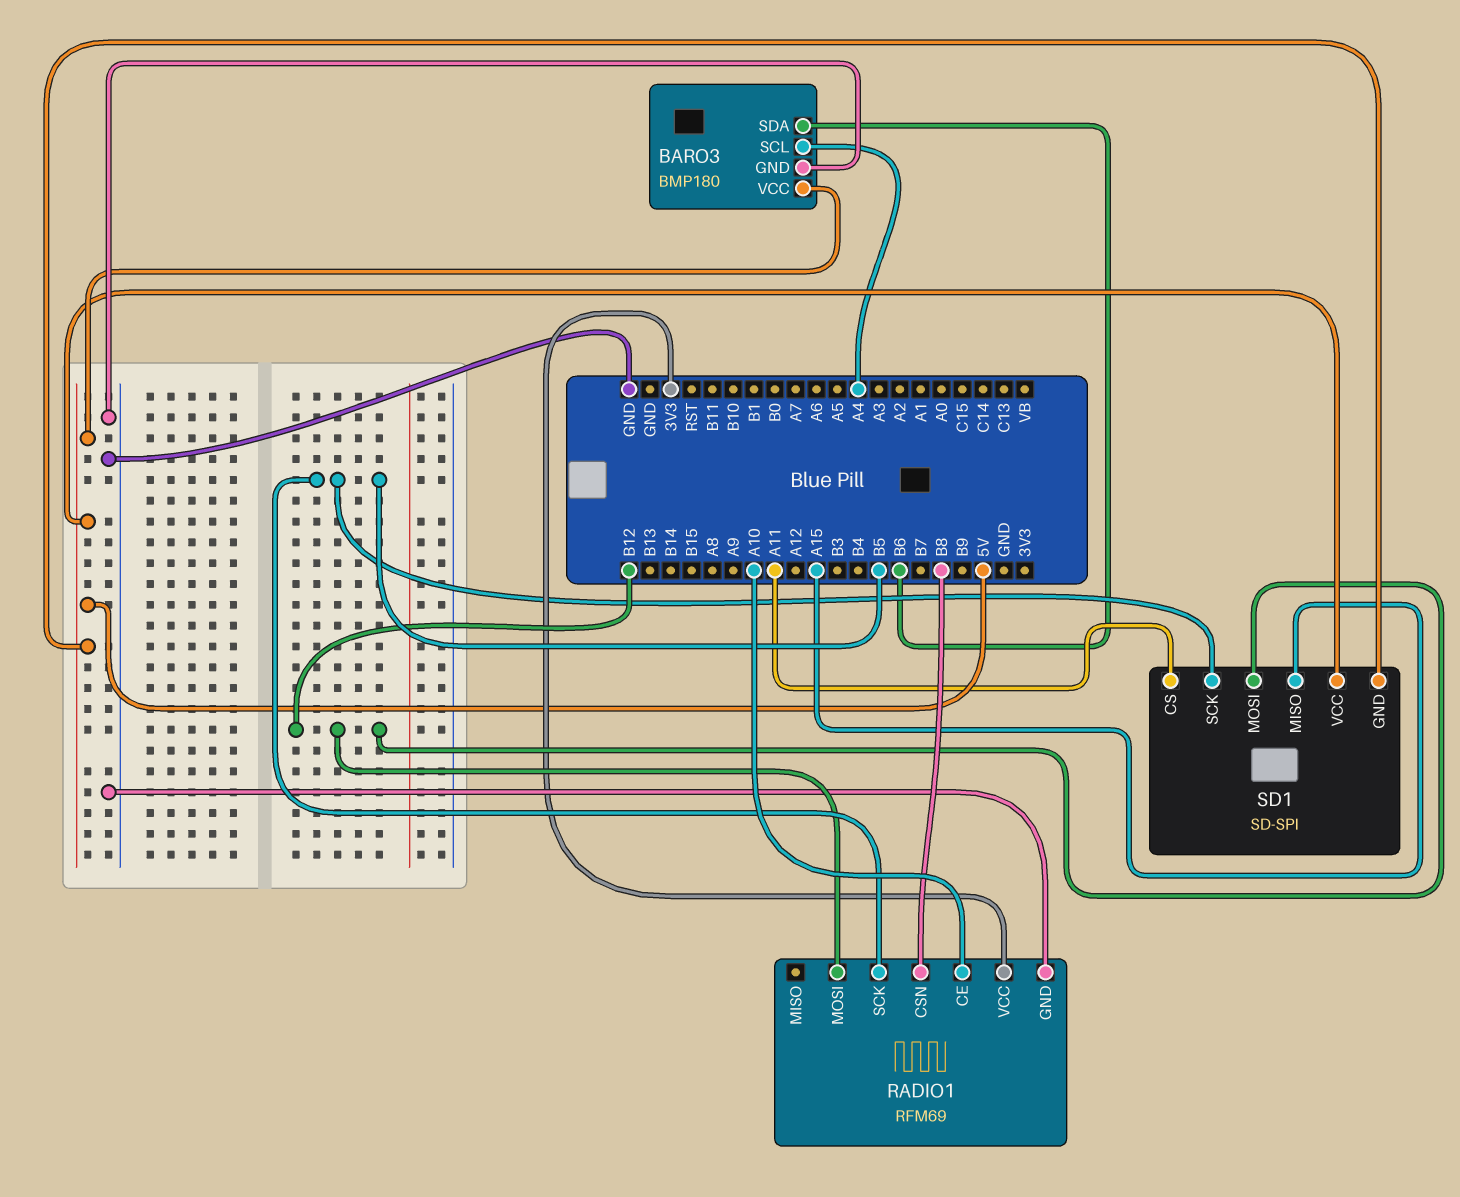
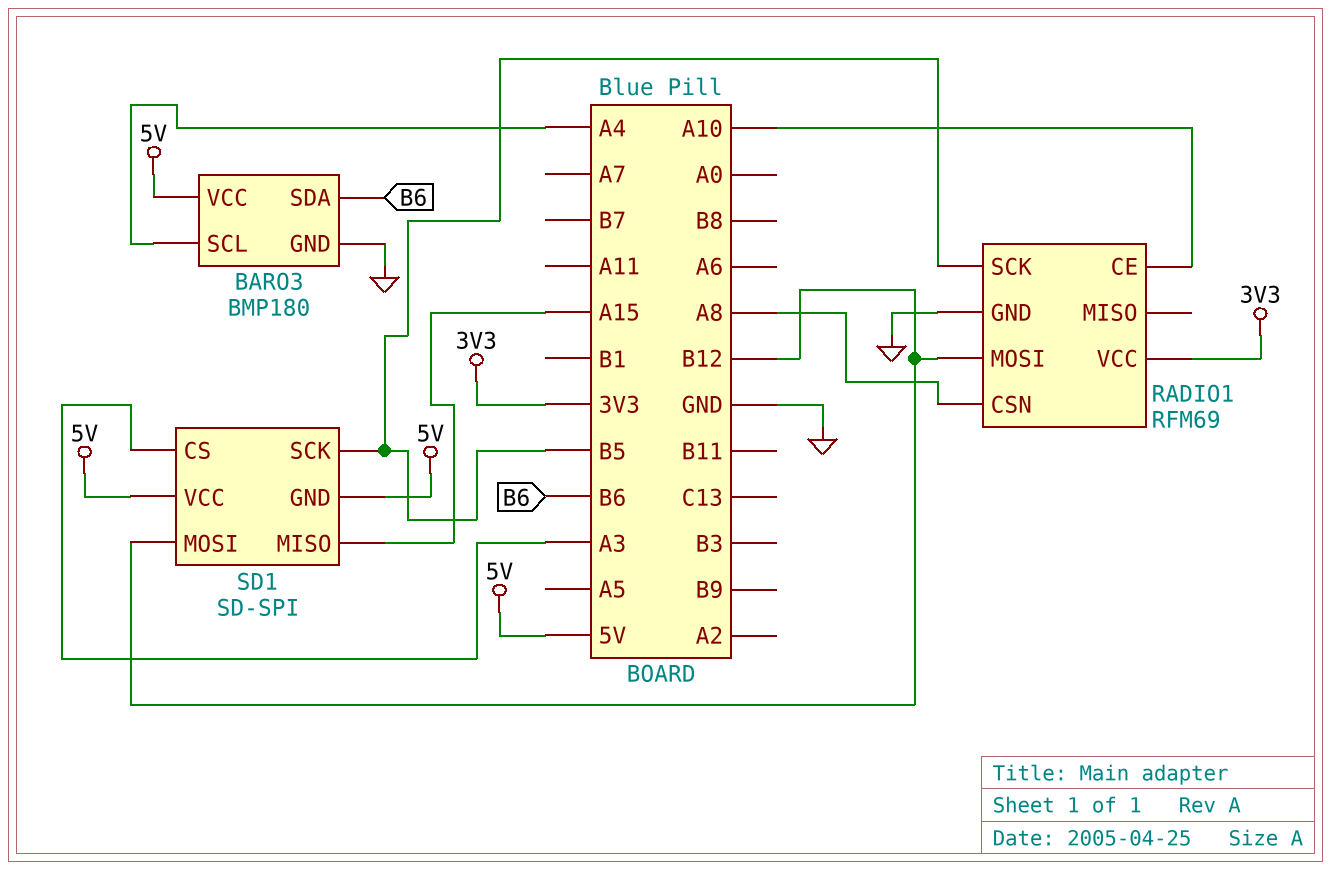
RADIO1 pin CSN: B8 -> A8
SD1 pin CS: A11 -> A3

